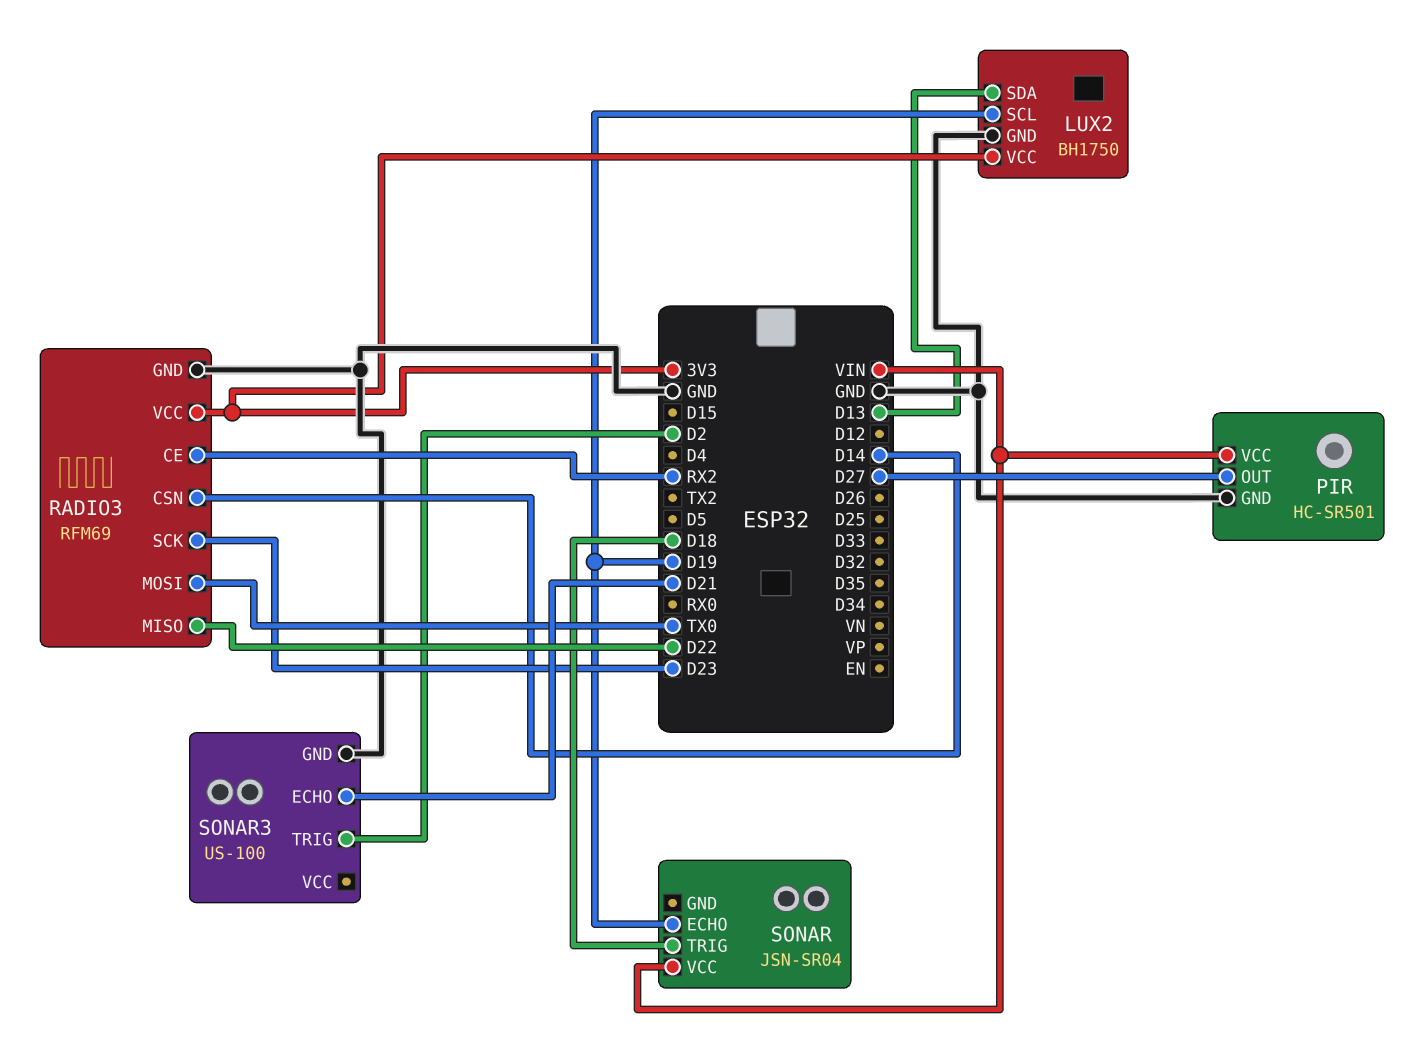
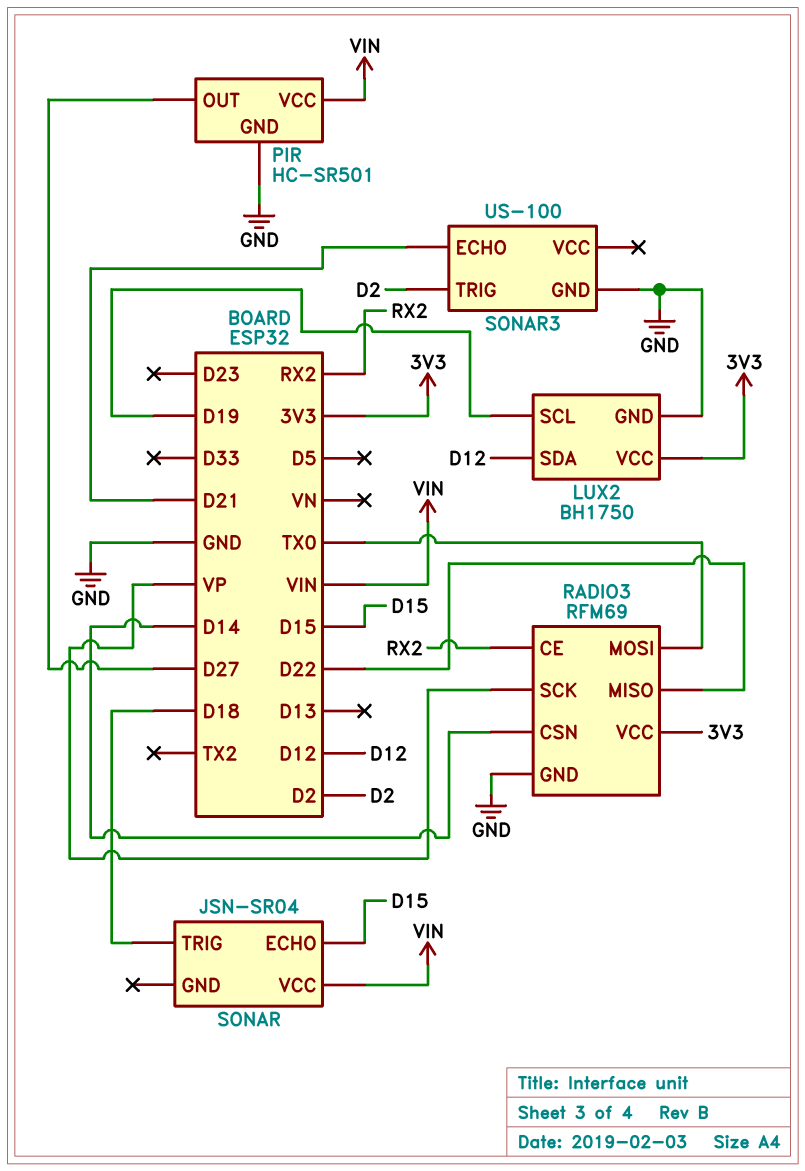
LUX2 pin SDA: D13 -> D12
RADIO3 pin SCK: D23 -> VP
SONAR pin ECHO: D19 -> D15

